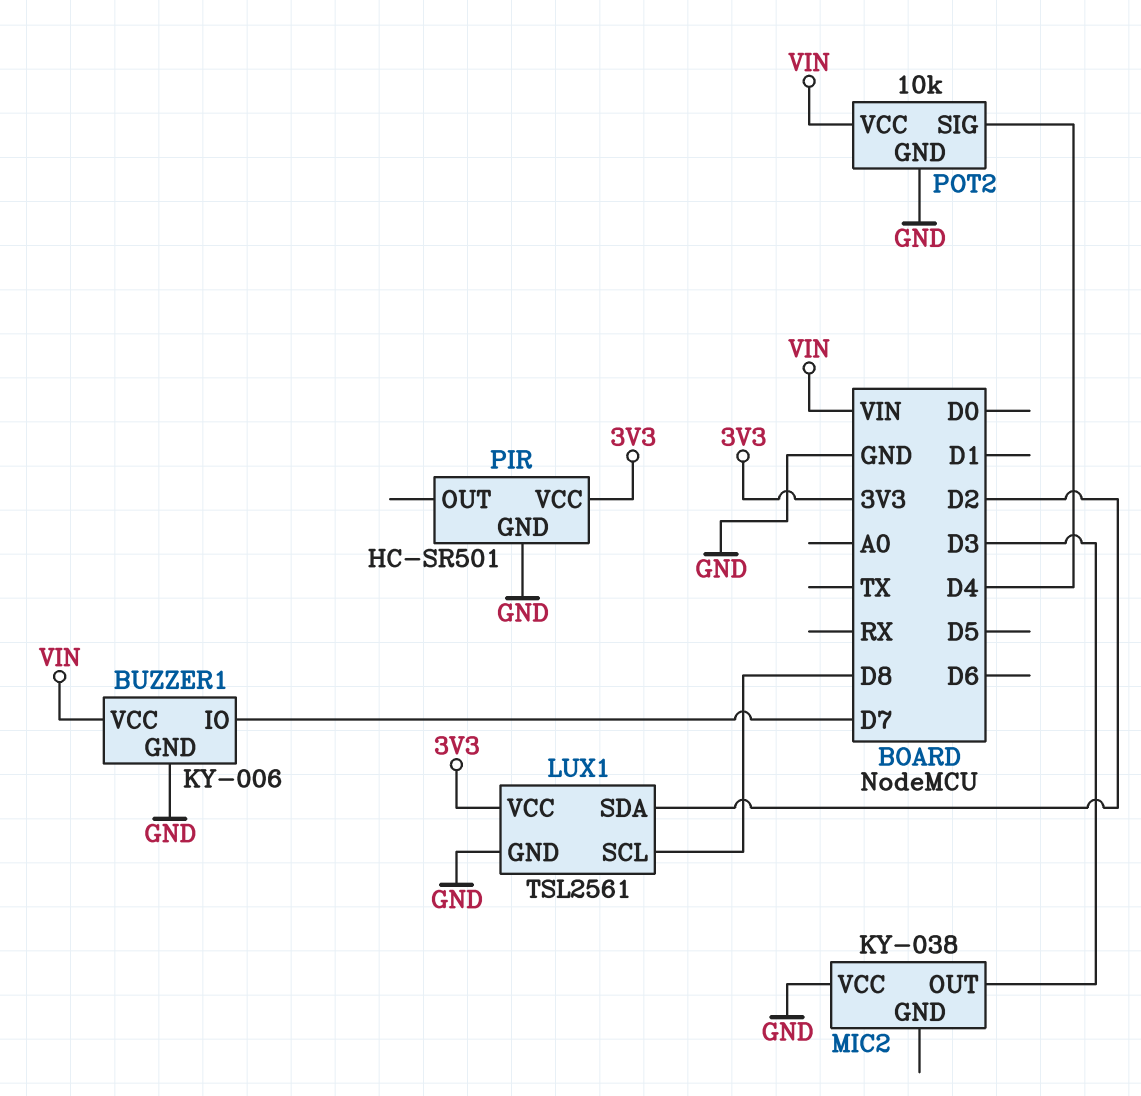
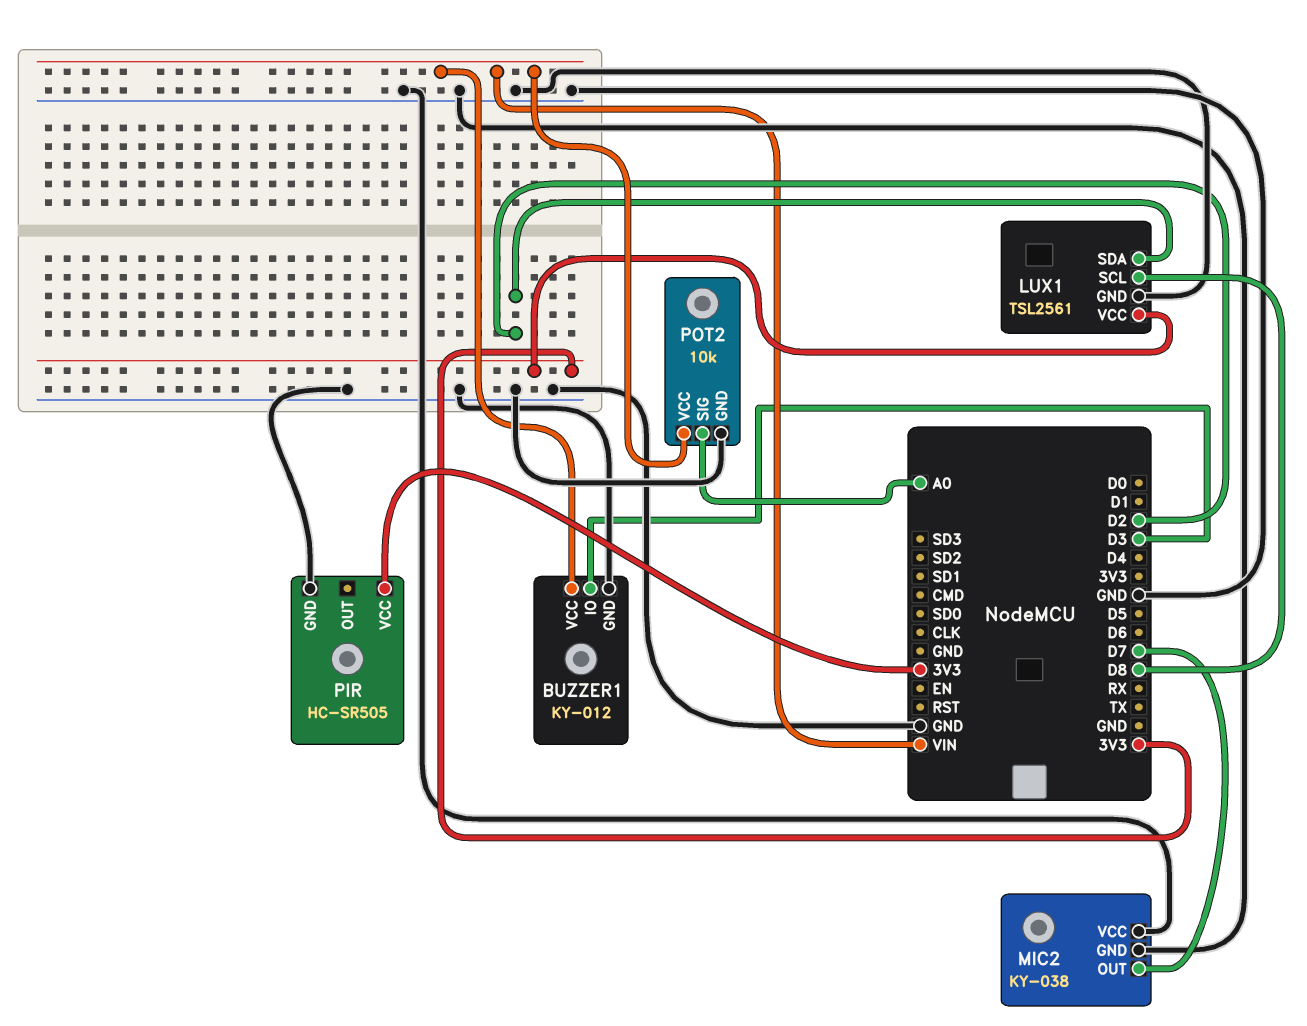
BUZZER1: KY-006 -> KY-012
BUZZER1 pin IO: D7 -> D3
MIC2 pin GND: none -> GND
MIC2 pin OUT: D3 -> D7
PIR: HC-SR501 -> HC-SR505
POT2 pin SIG: D4 -> A0

